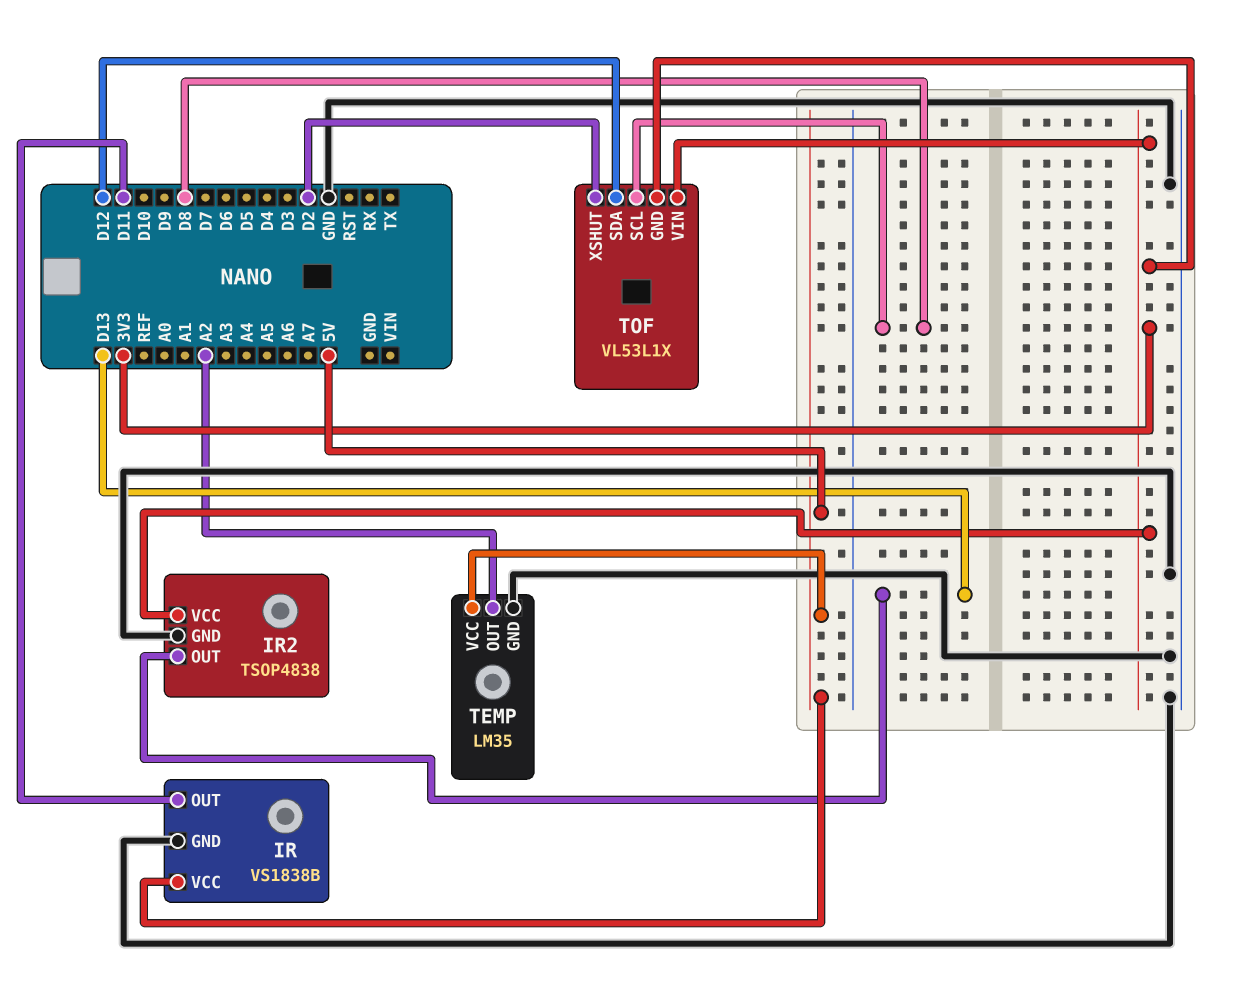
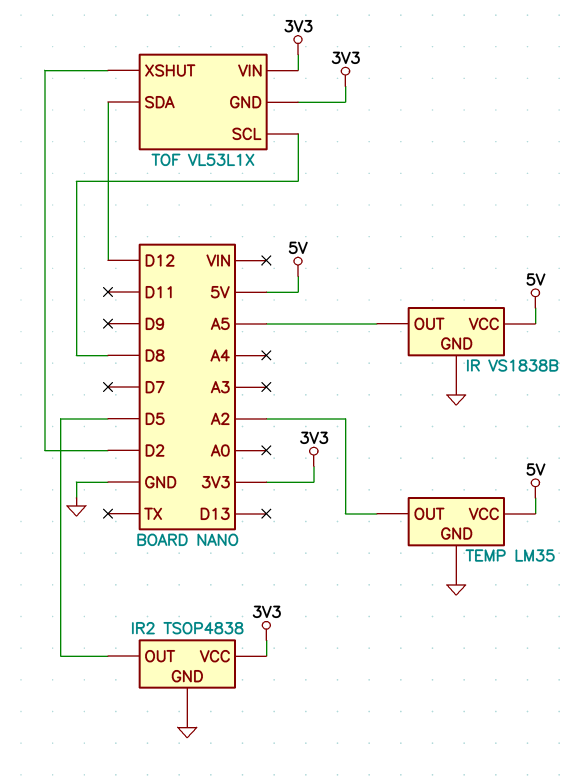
IR pin OUT: D11 -> A5
IR2 pin OUT: D13 -> D5

